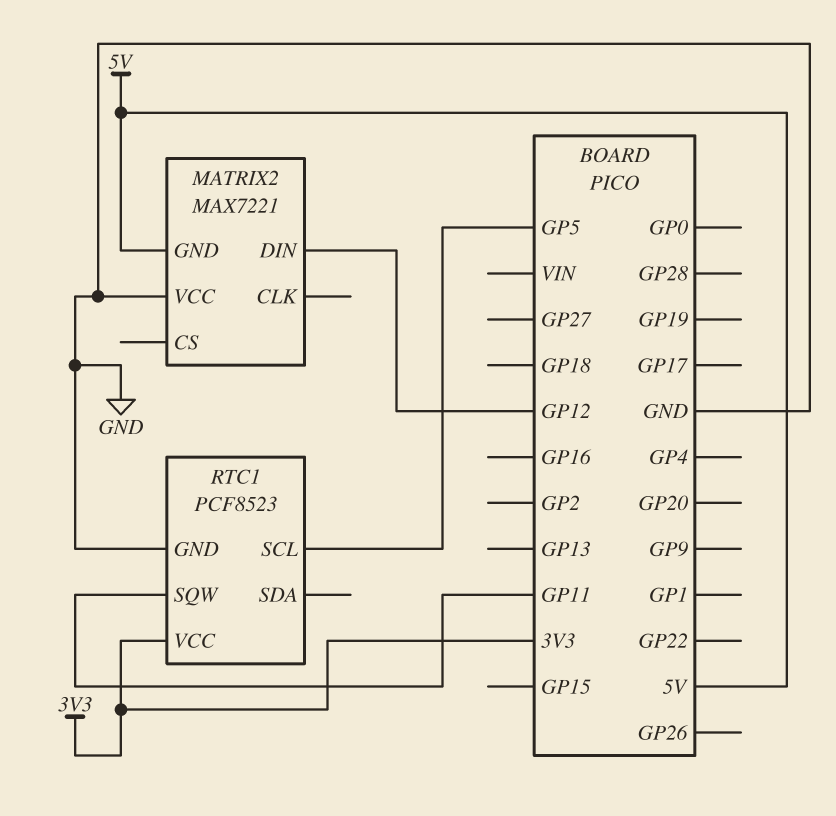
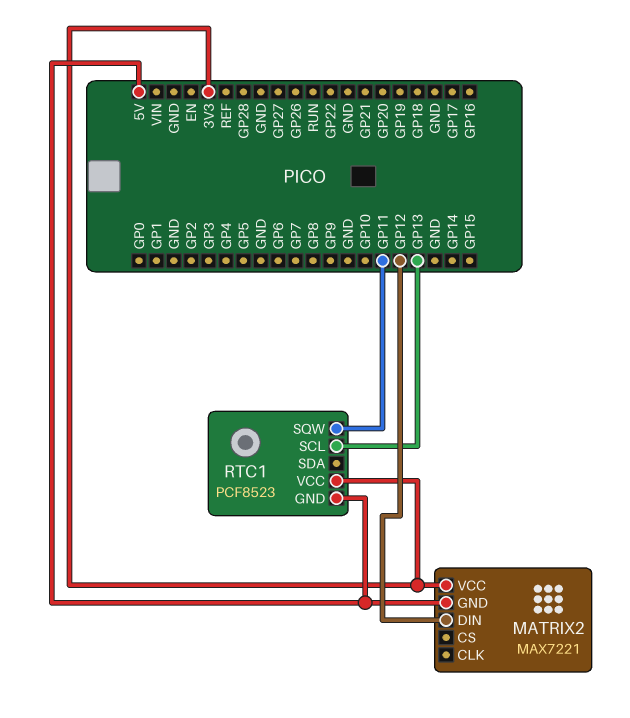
MATRIX2 pin VCC: GND -> 3V3
RTC1 pin GND: GND -> 5V
RTC1 pin SCL: GP5 -> GP13

